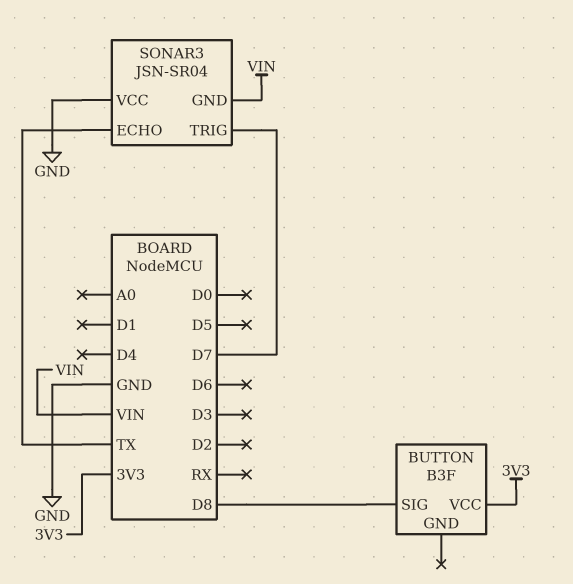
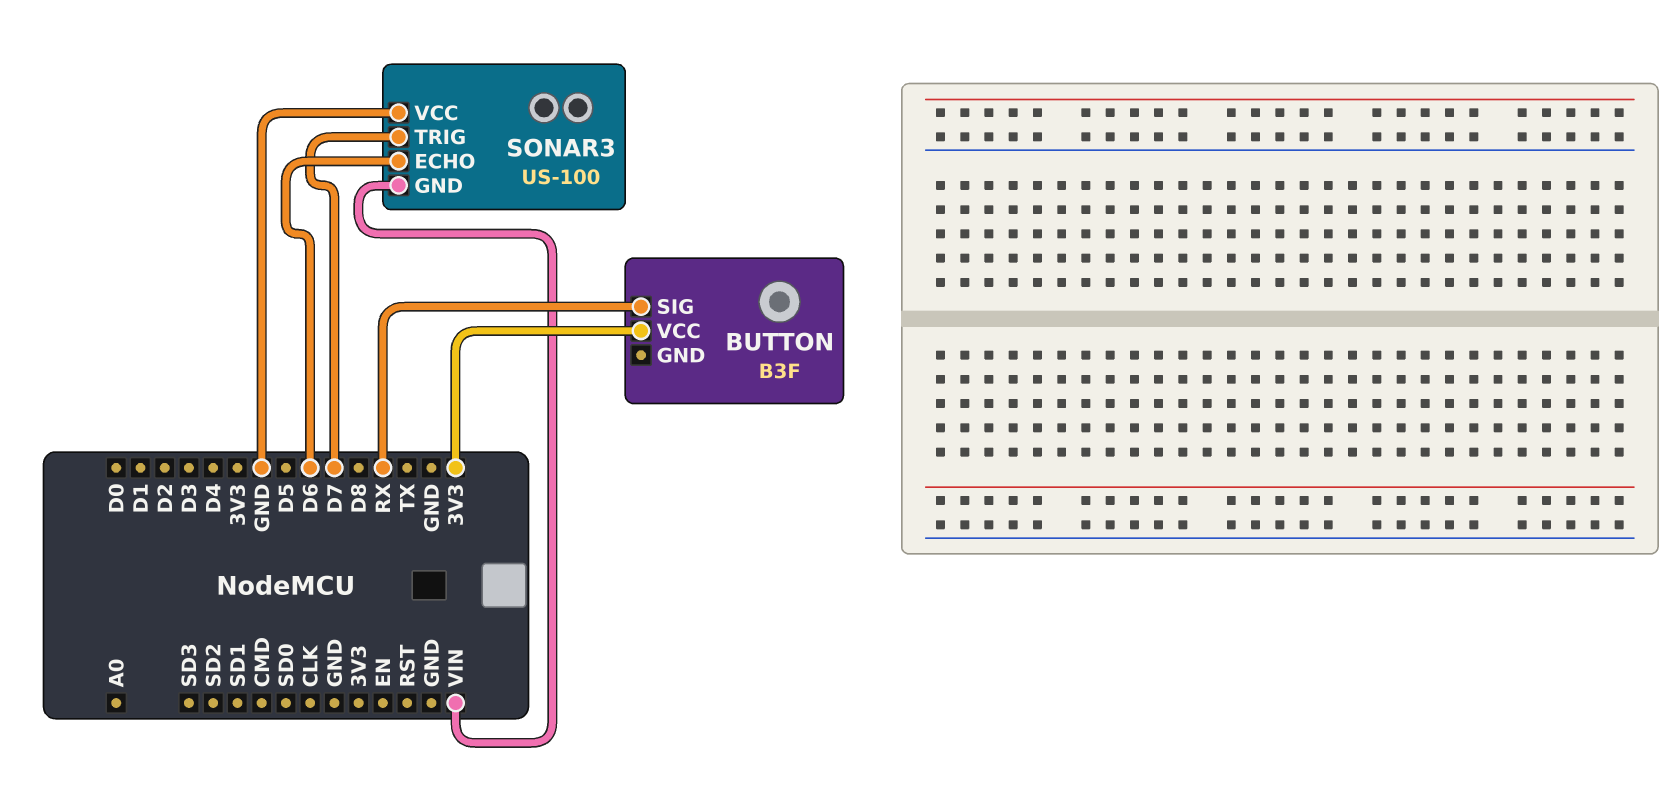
BUTTON pin SIG: D8 -> RX
SONAR3: JSN-SR04 -> US-100
SONAR3 pin ECHO: TX -> D6

